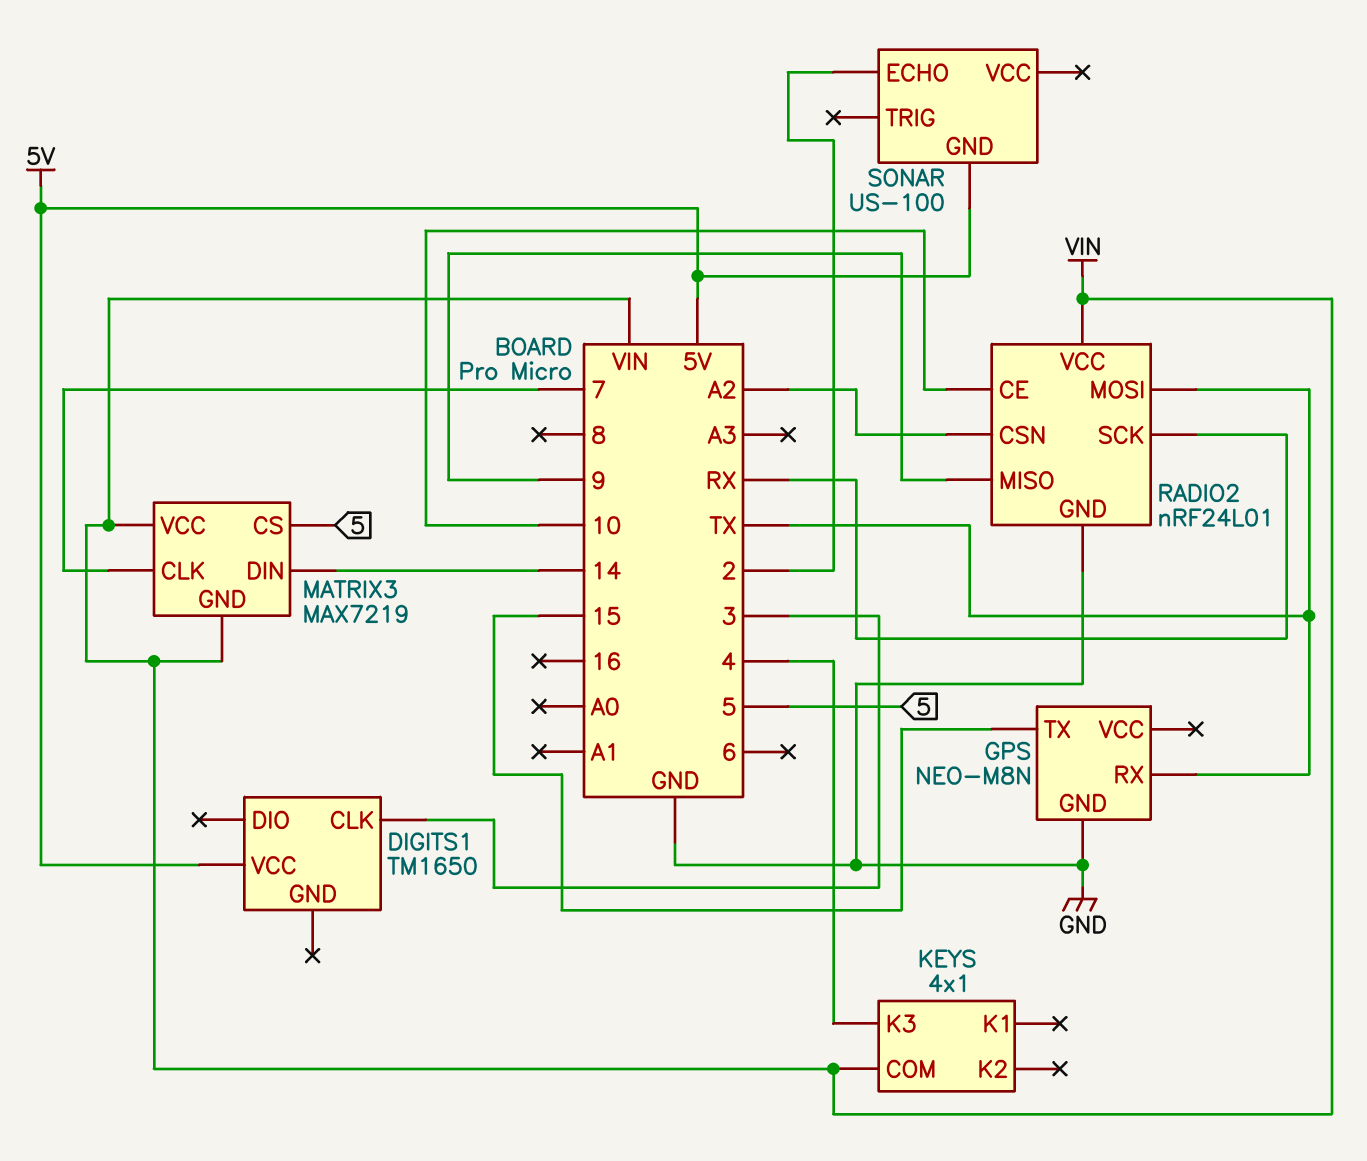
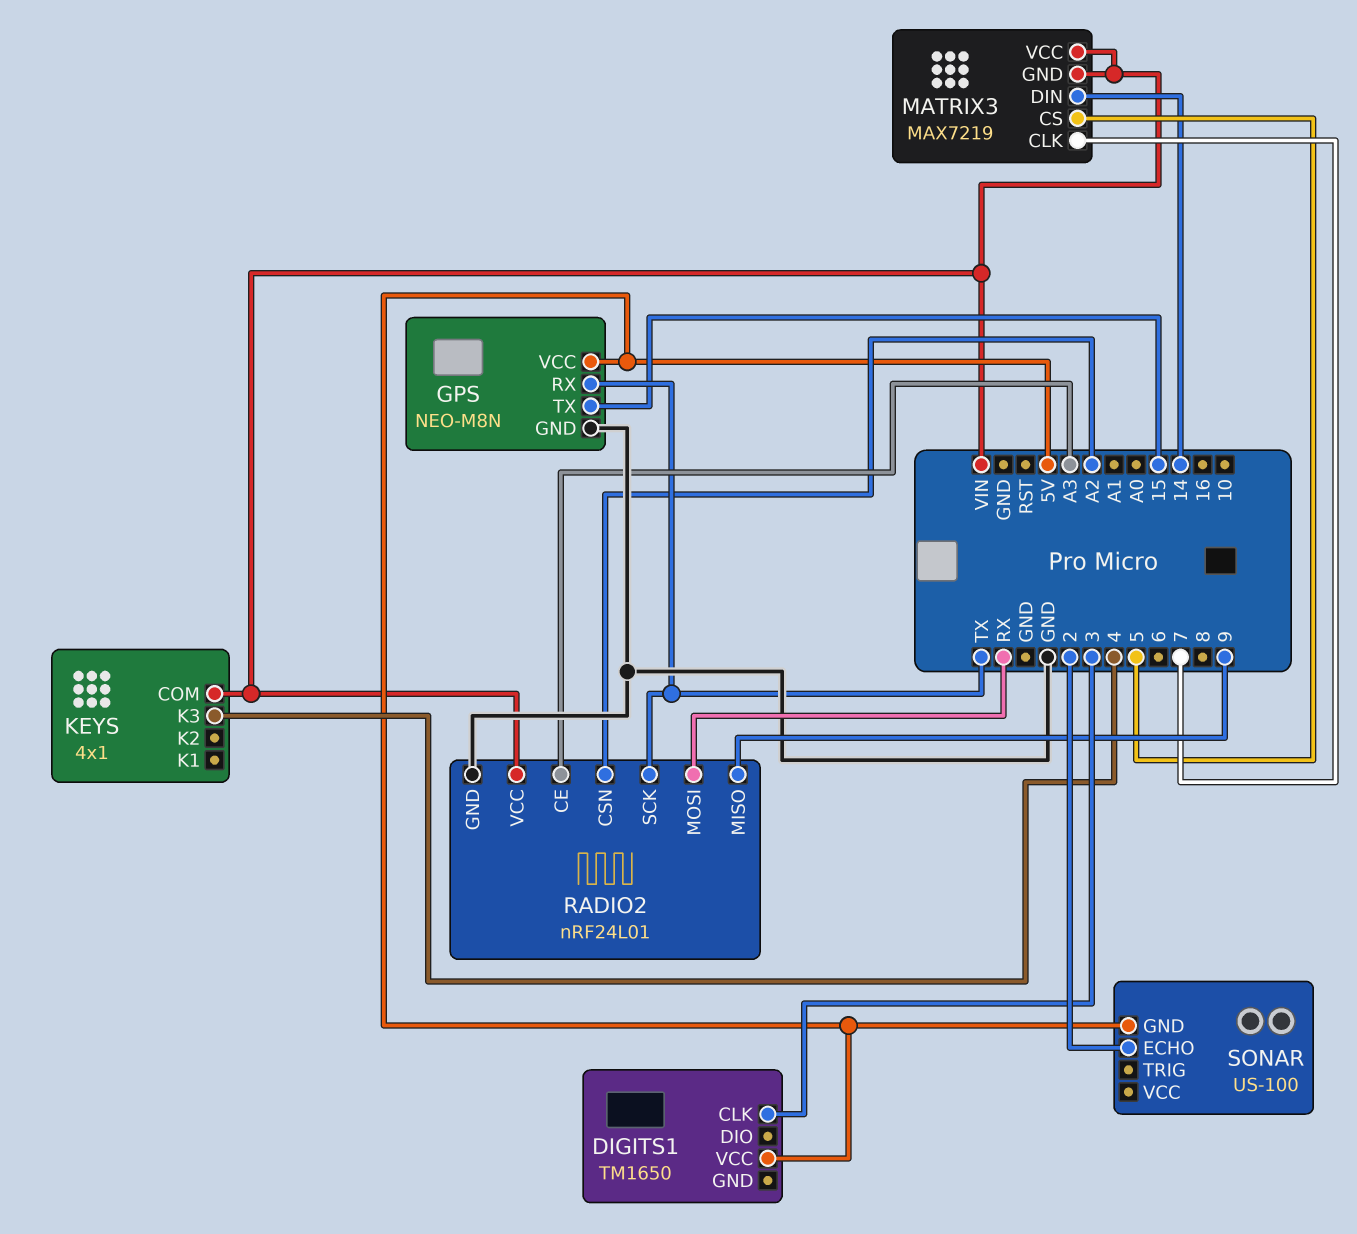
GPS pin VCC: none -> 5V
RADIO2 pin CE: 10 -> A3
RADIO2 pin MOSI: TX -> RX
RADIO2 pin SCK: RX -> TX

